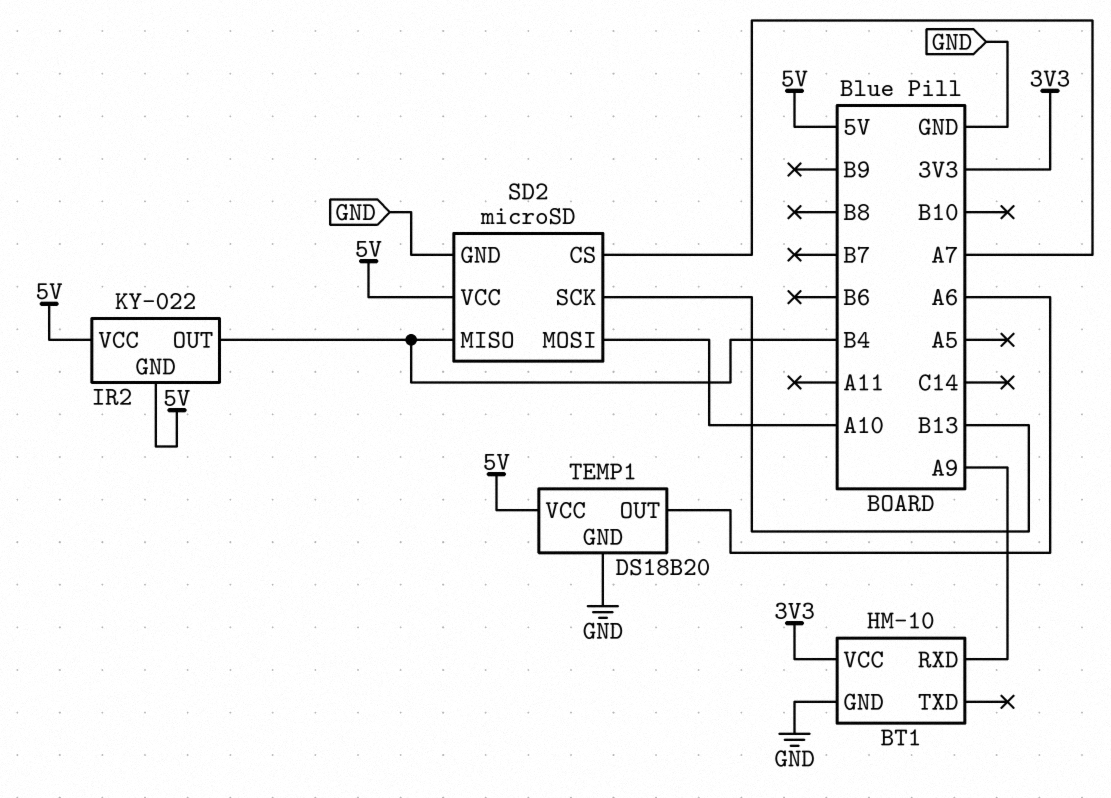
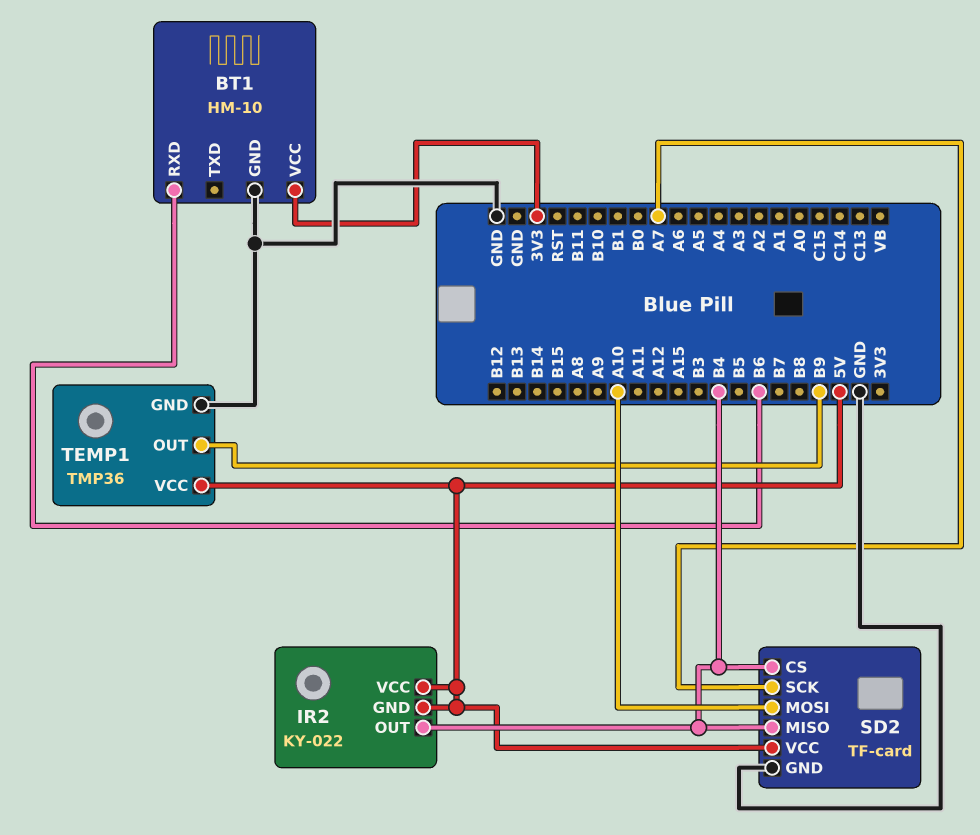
BT1 pin RXD: A9 -> B6
SD2: microSD -> TF-card
SD2 pin CS: A7 -> B4
SD2 pin SCK: B13 -> A7
TEMP1: DS18B20 -> TMP36
TEMP1 pin OUT: A6 -> B9

